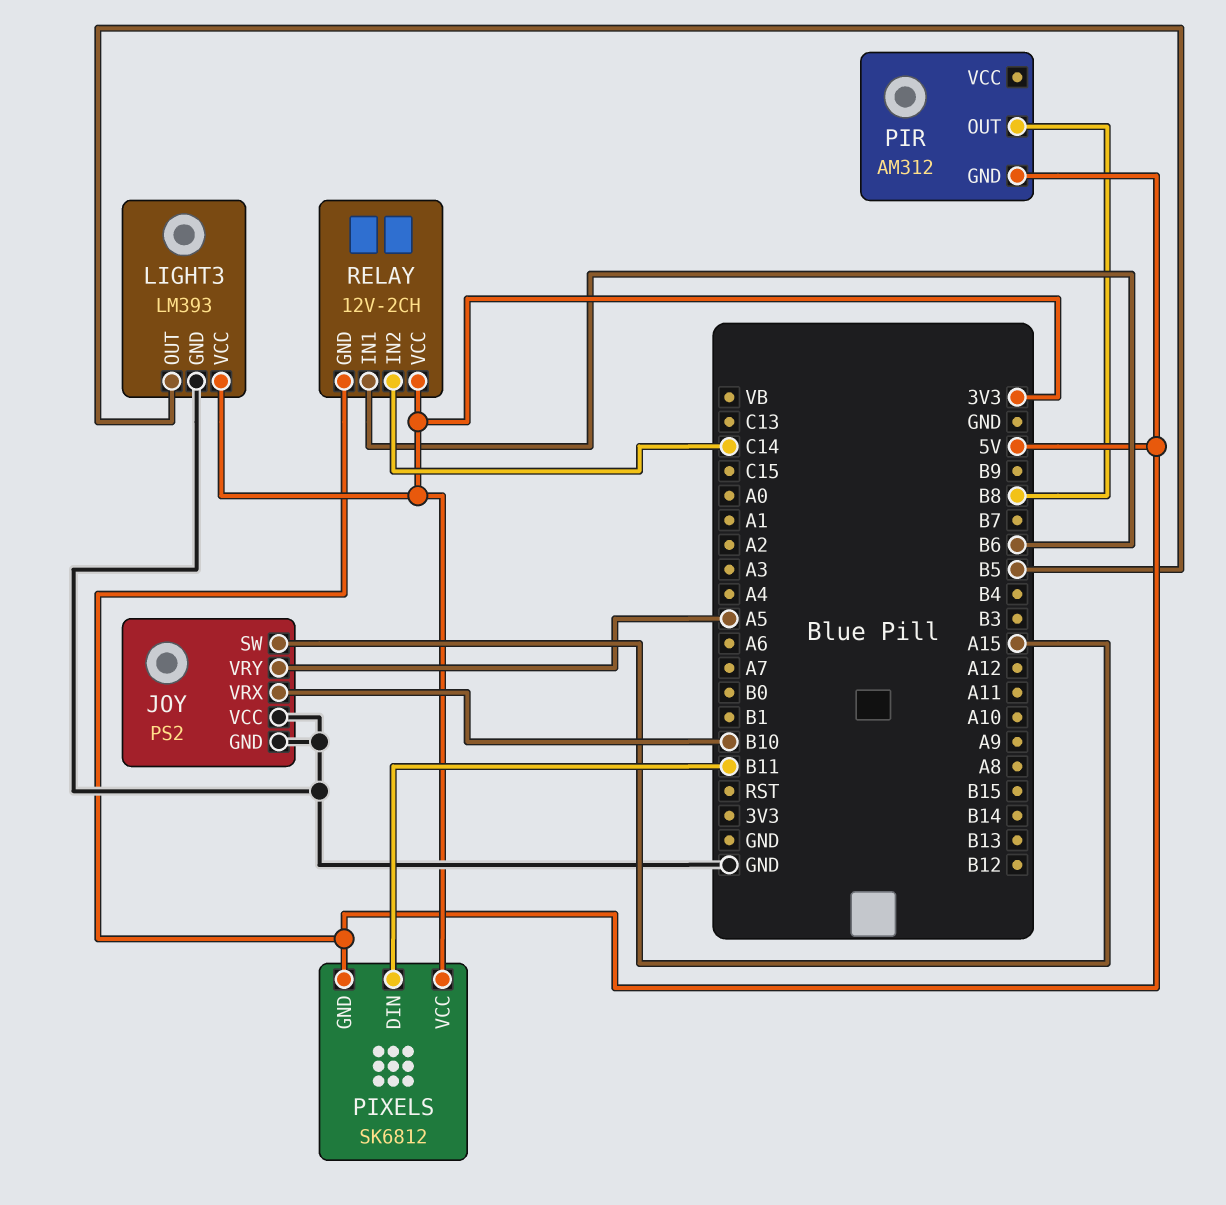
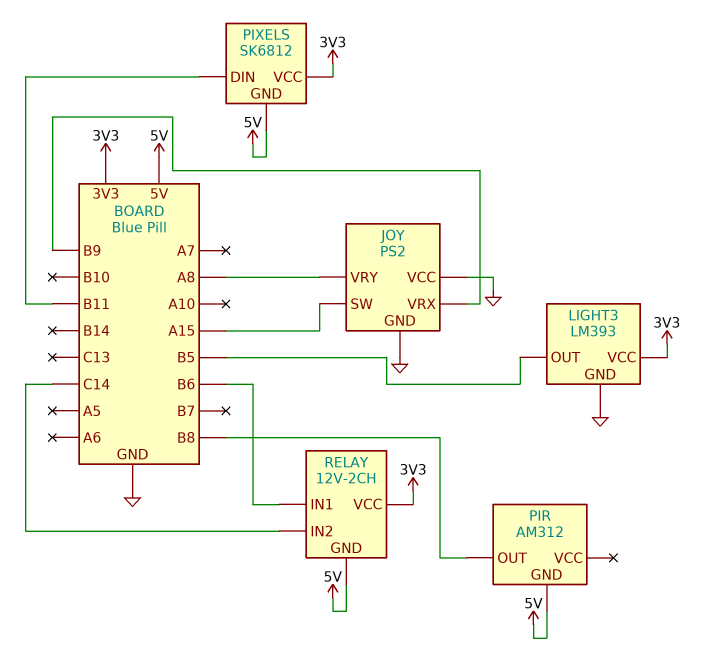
JOY pin VRX: B10 -> B9
JOY pin VRY: A5 -> A8

